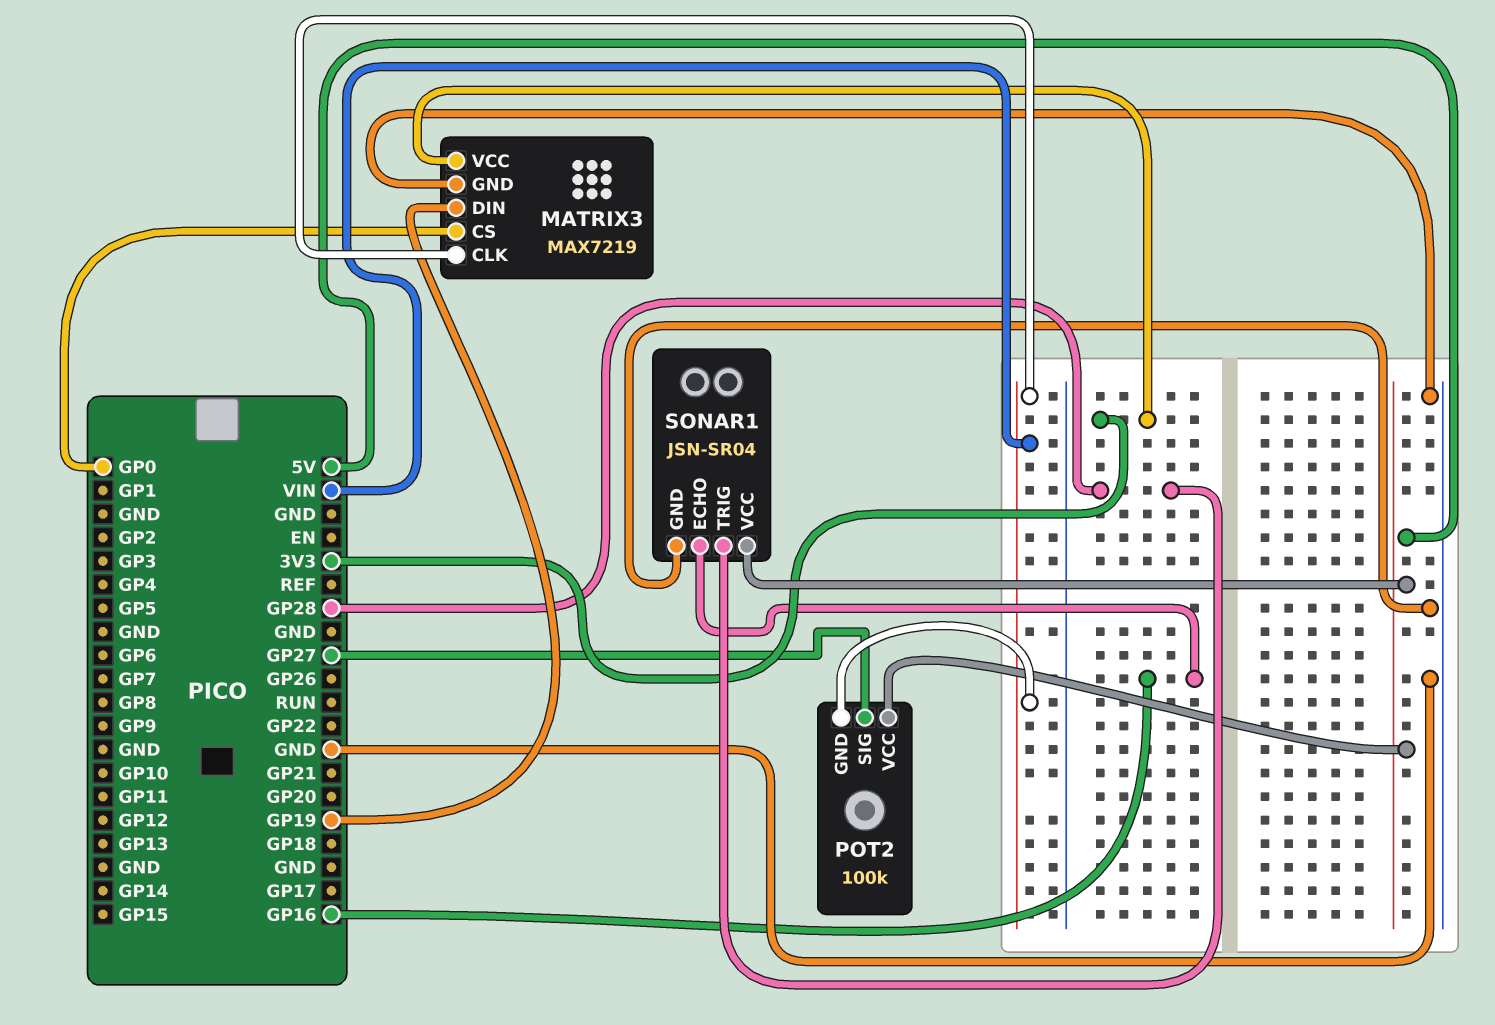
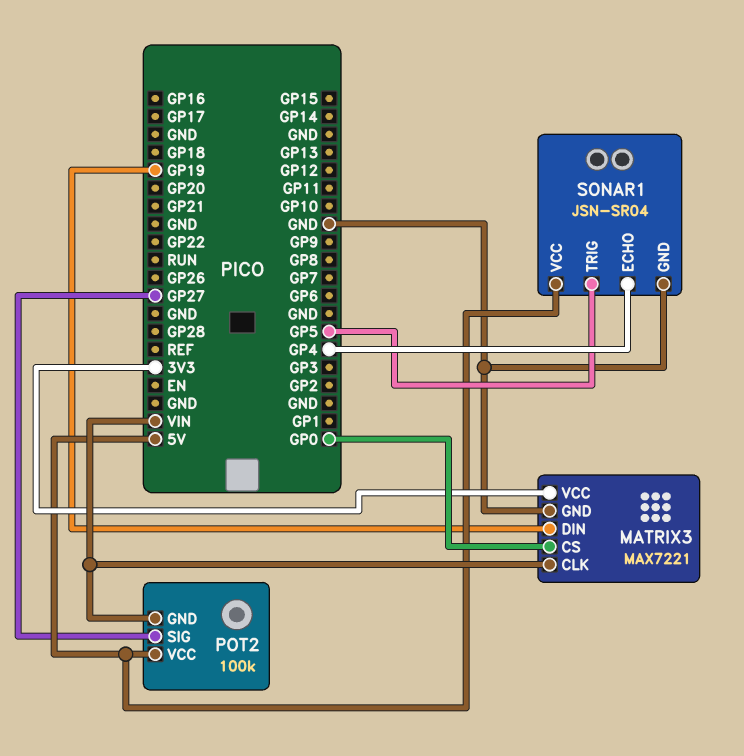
MATRIX3: MAX7219 -> MAX7221
SONAR1 pin ECHO: GP16 -> GP4
SONAR1 pin TRIG: GP28 -> GP5

